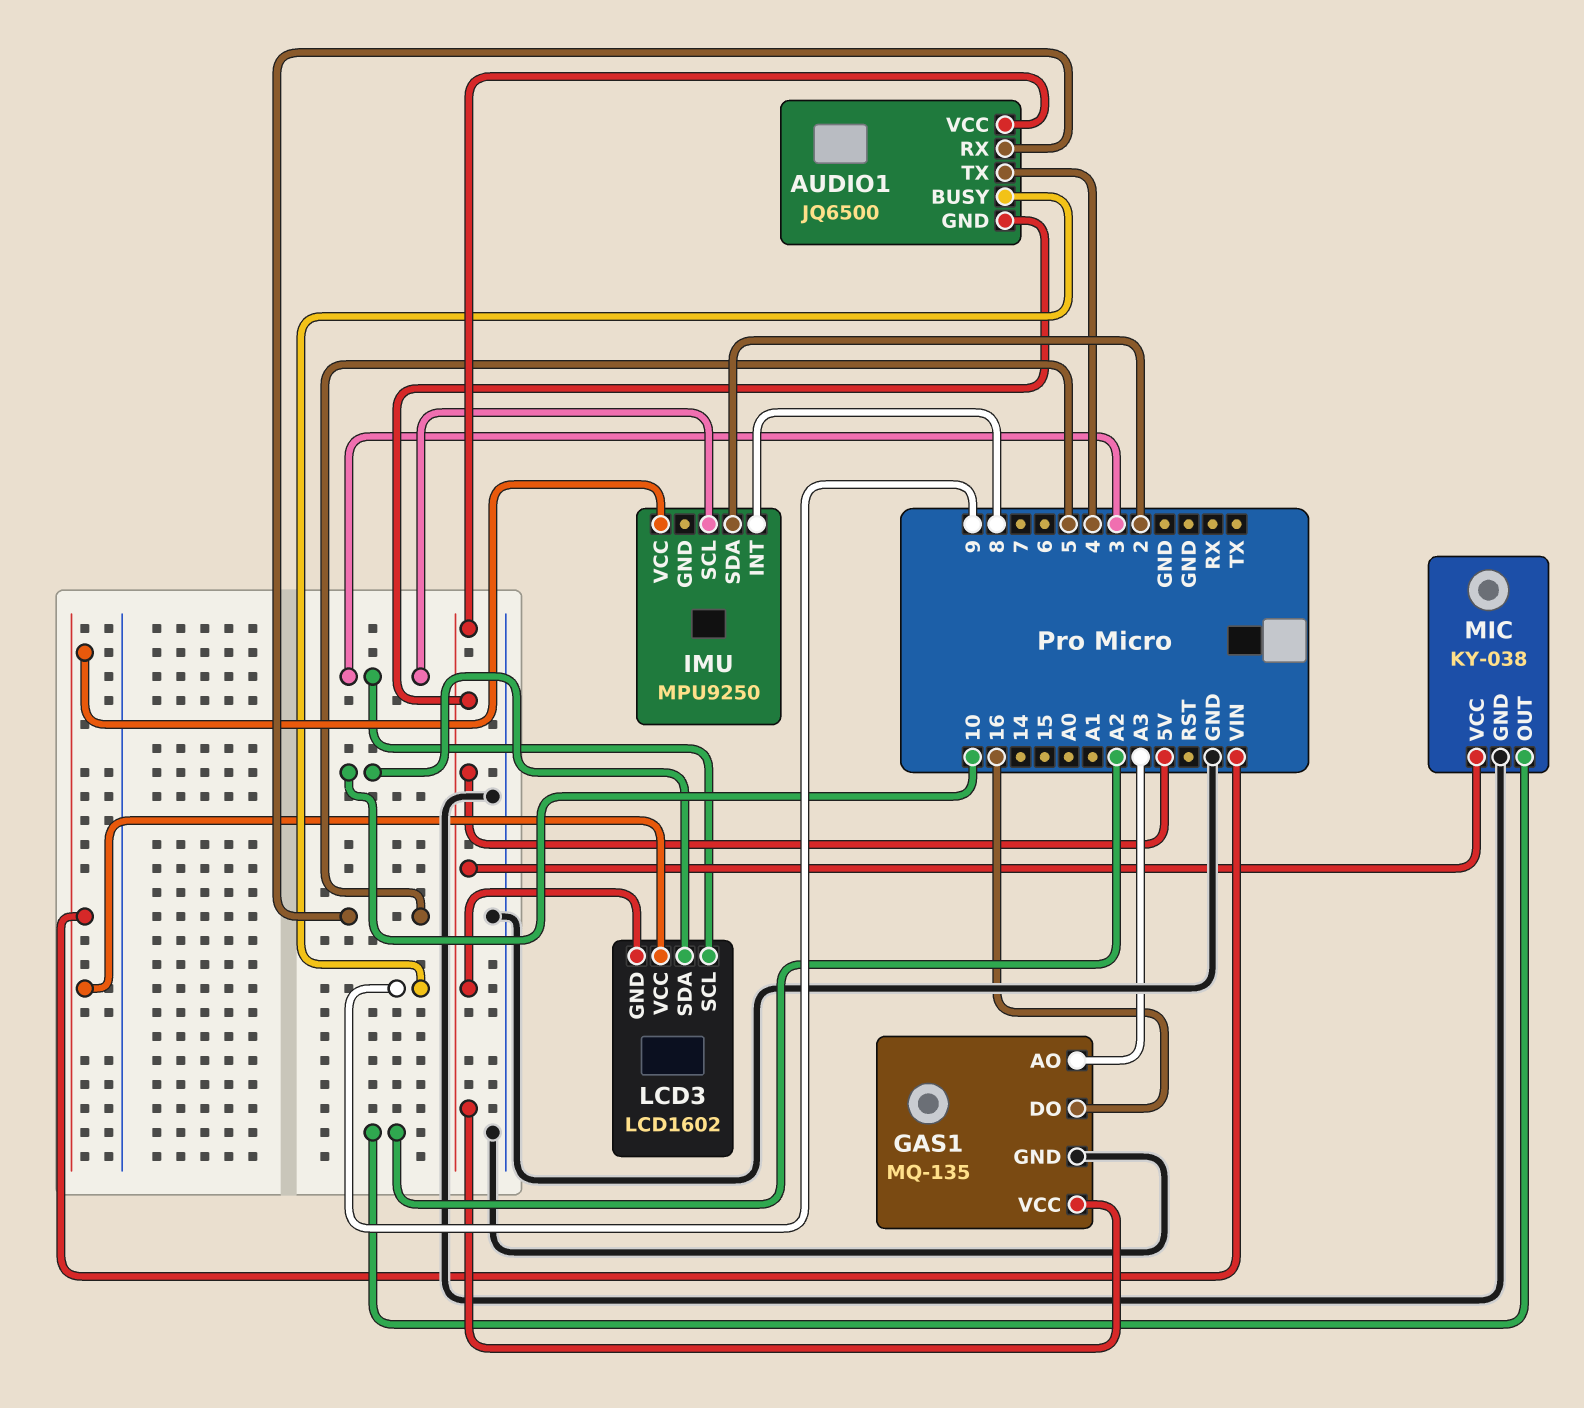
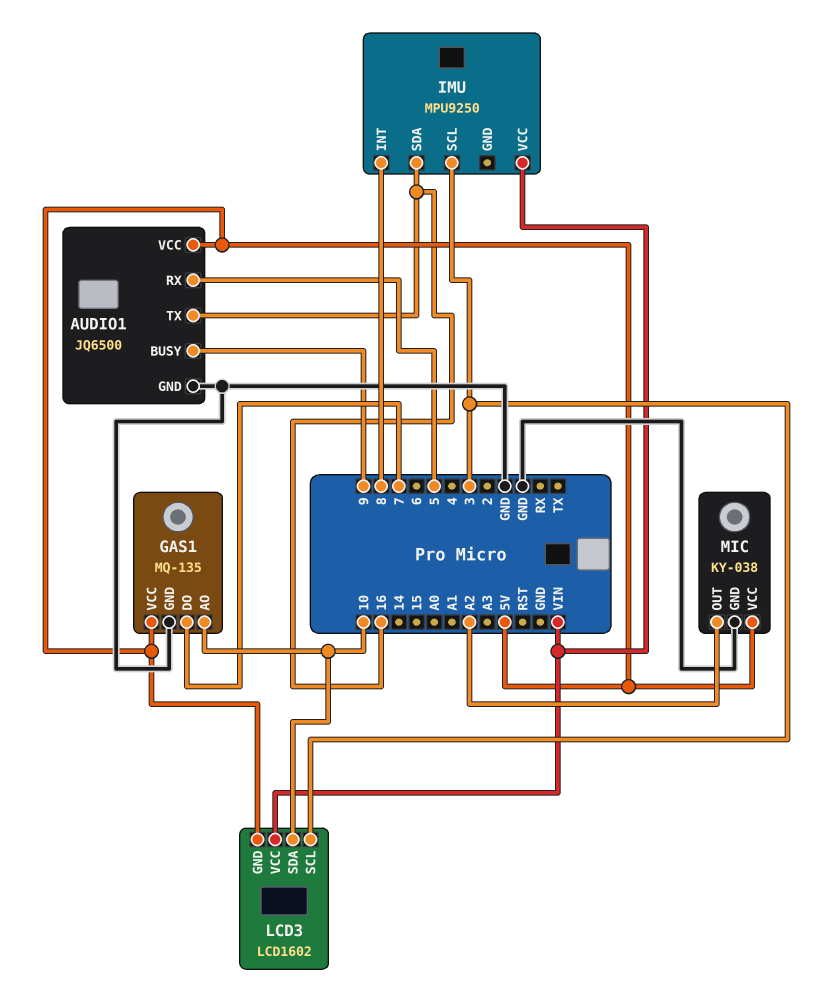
AUDIO1 pin GND: 5V -> GND
AUDIO1 pin TX: 4 -> 16
GAS1 pin AO: A3 -> 10
GAS1 pin DO: 16 -> 7
IMU pin SDA: 2 -> 16

